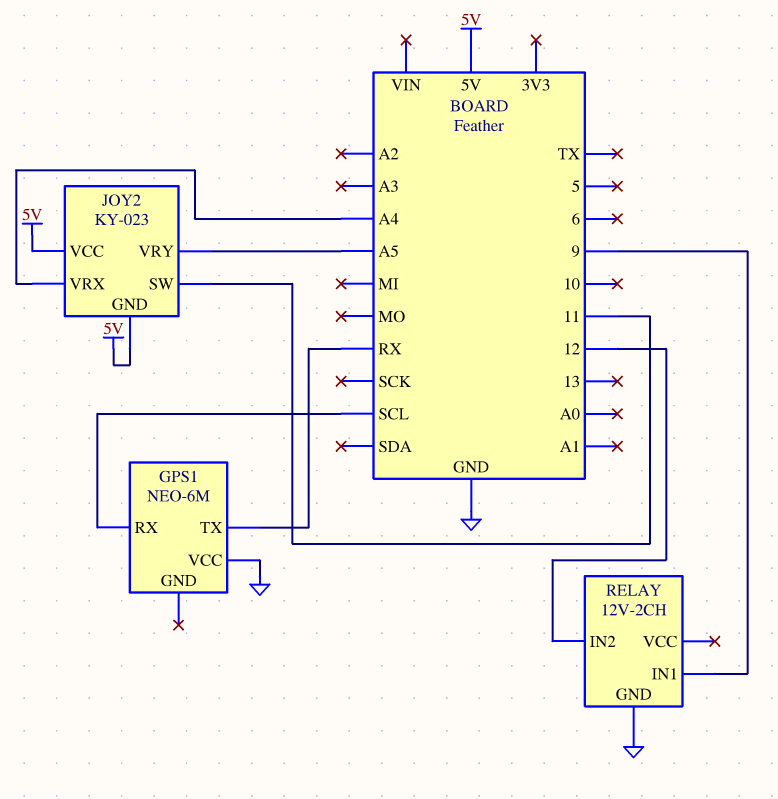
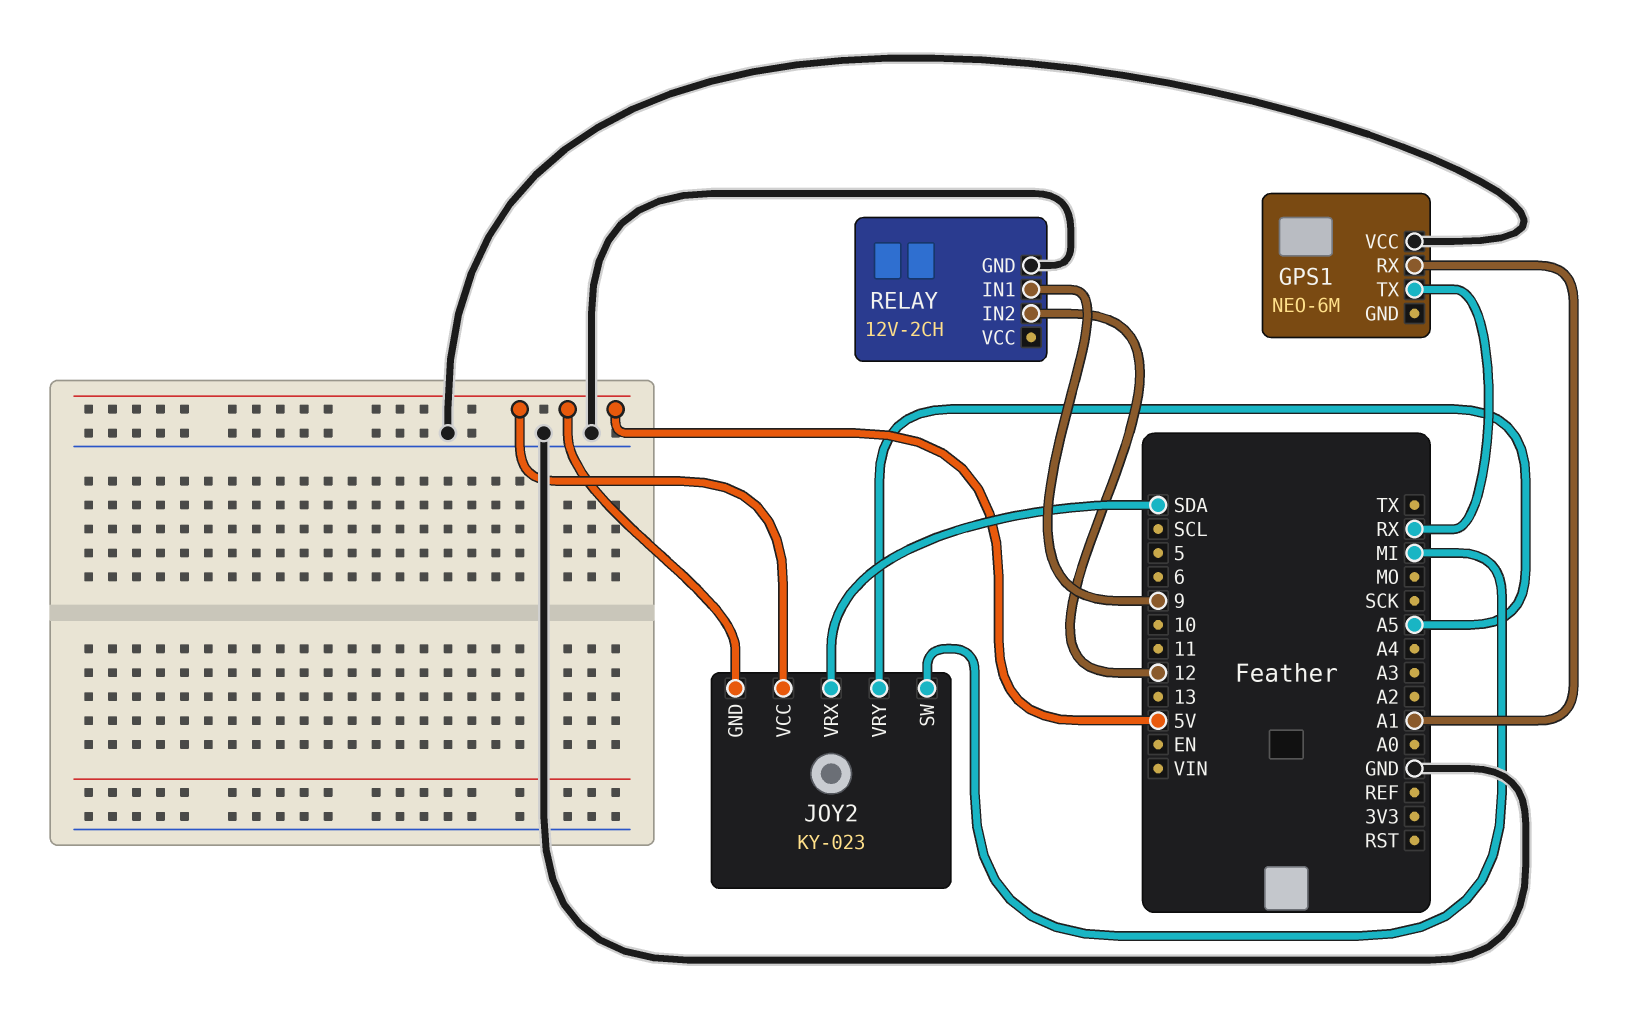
GPS1 pin RX: SCL -> A1
JOY2 pin SW: 11 -> MI
JOY2 pin VRX: A4 -> SDA

